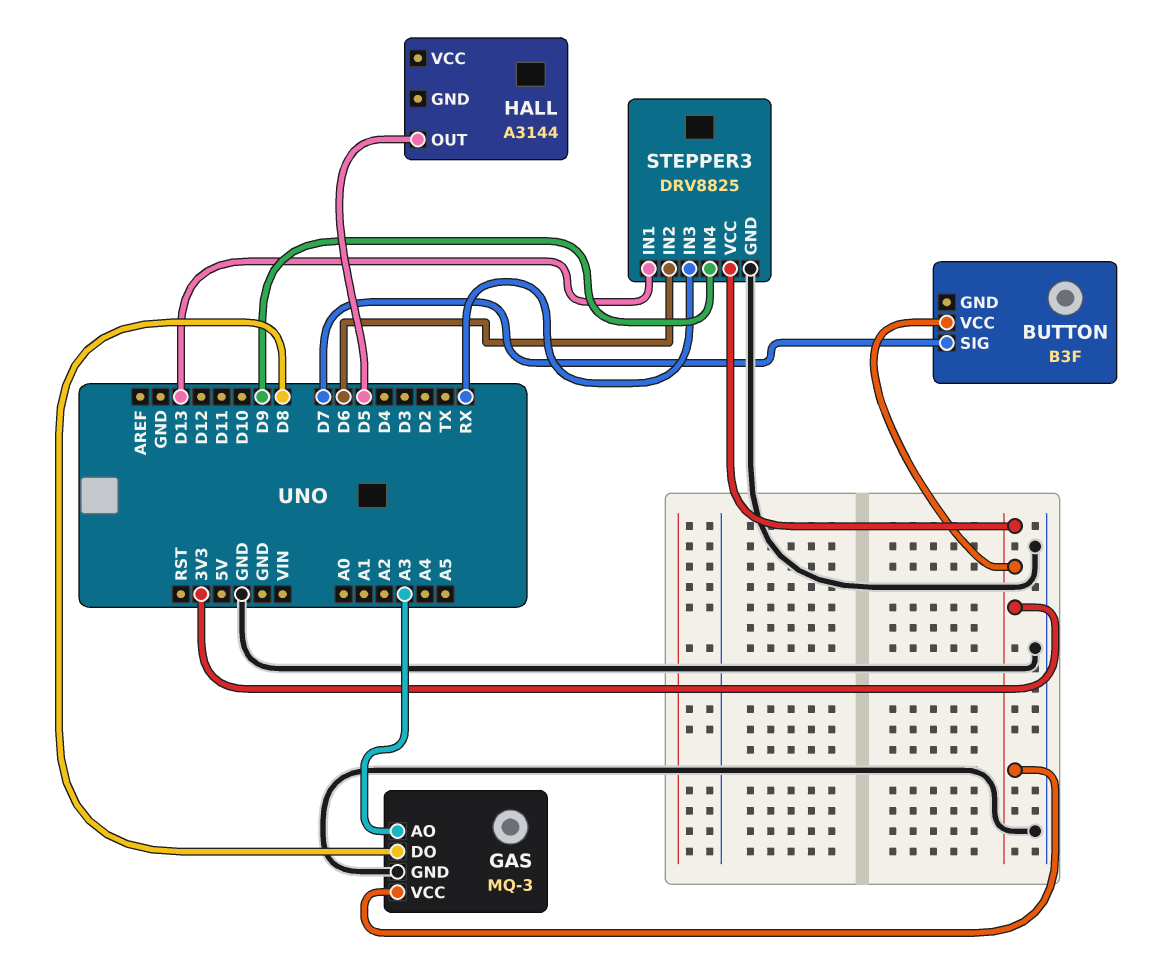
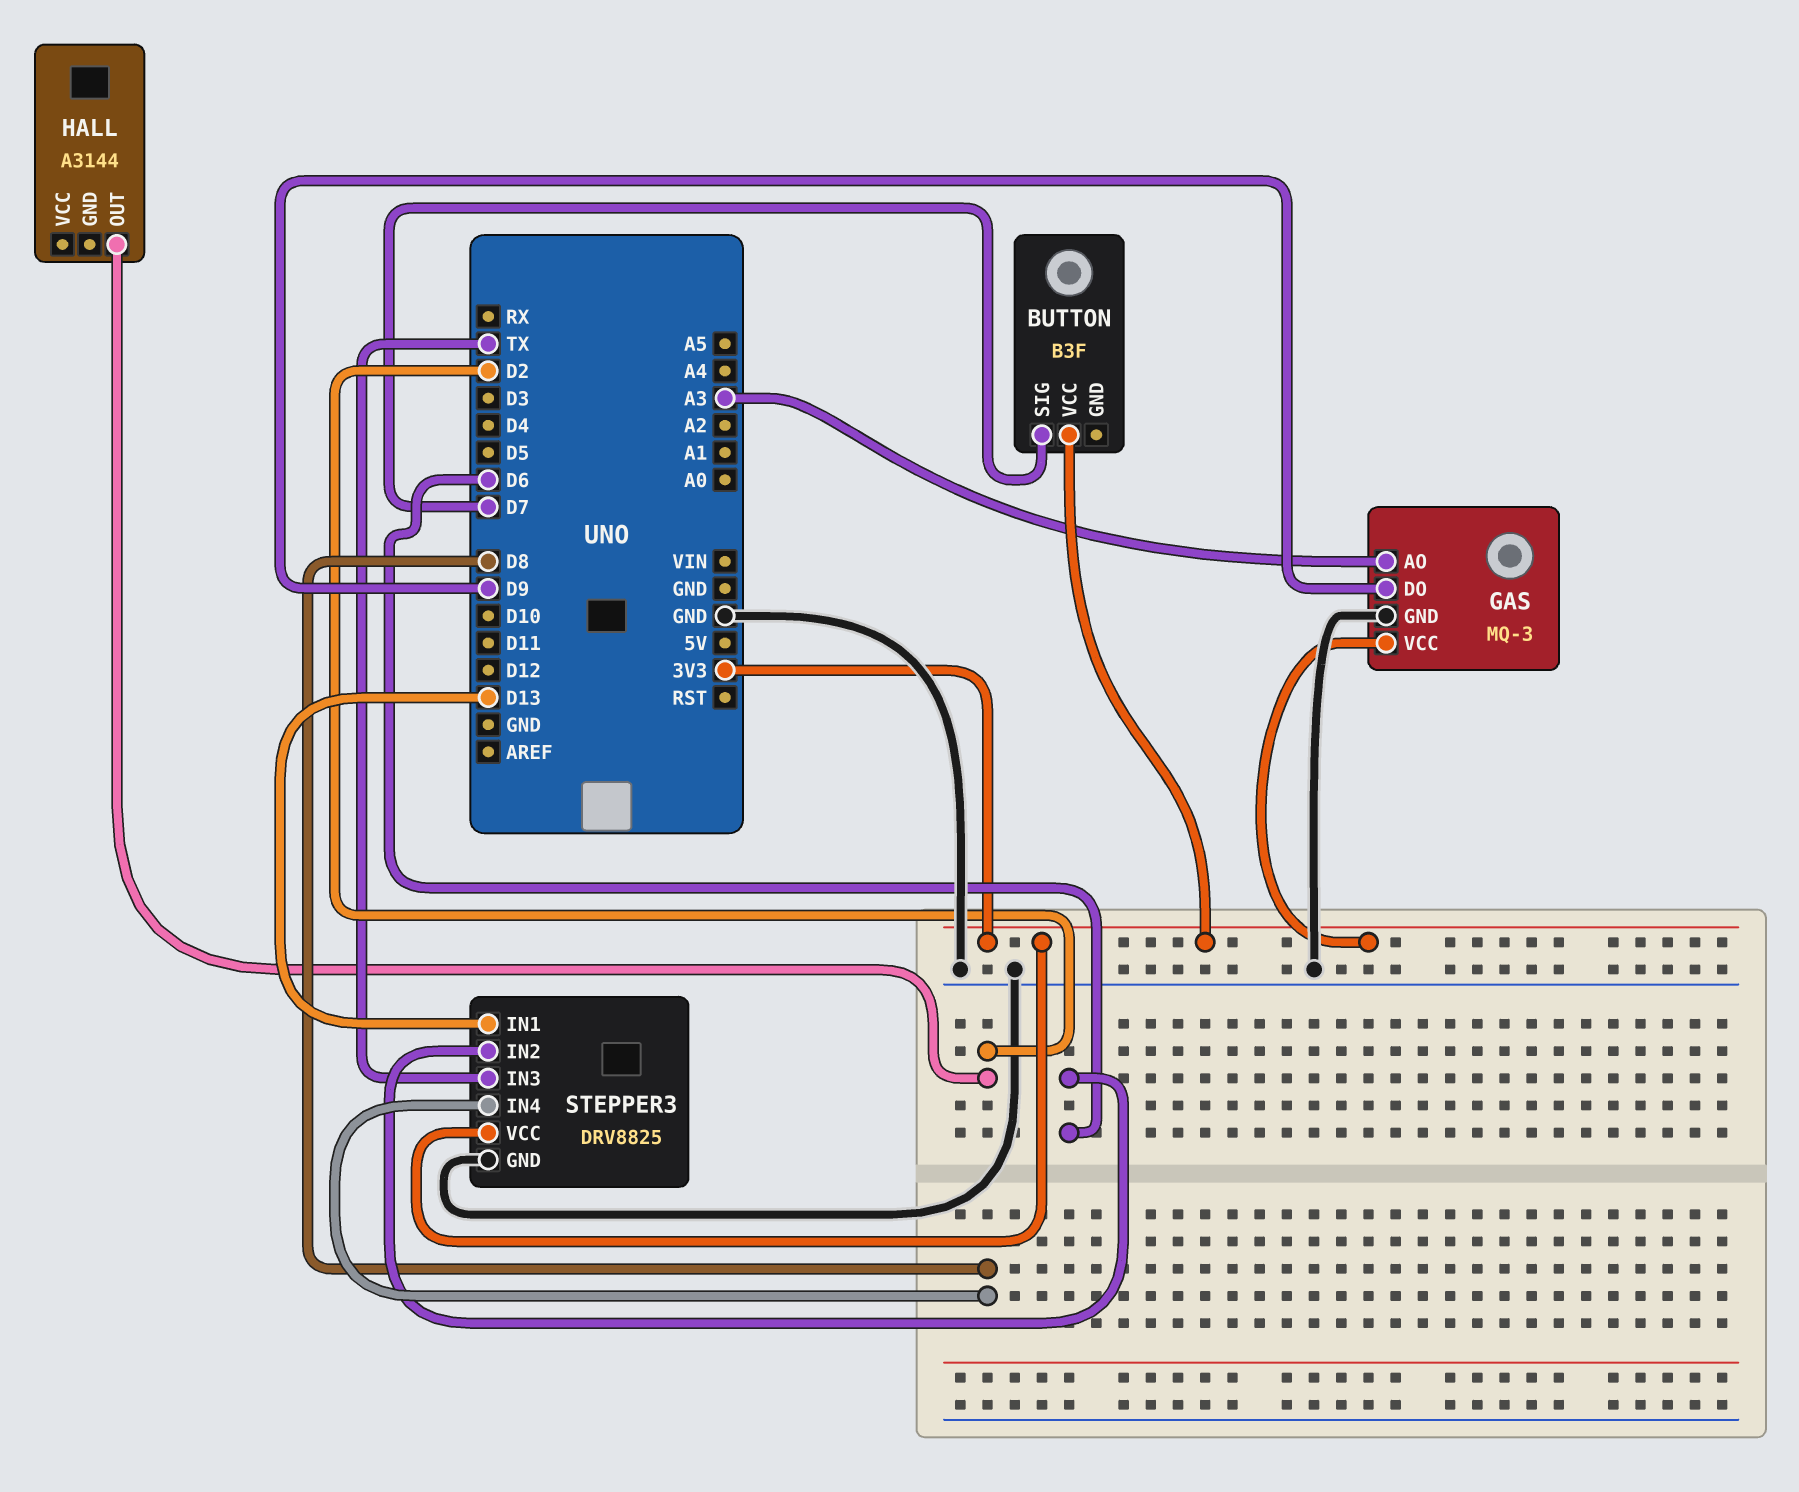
GAS pin DO: D8 -> D9
HALL pin OUT: D5 -> D2
STEPPER3 pin IN3: RX -> TX
STEPPER3 pin IN4: D9 -> D8

